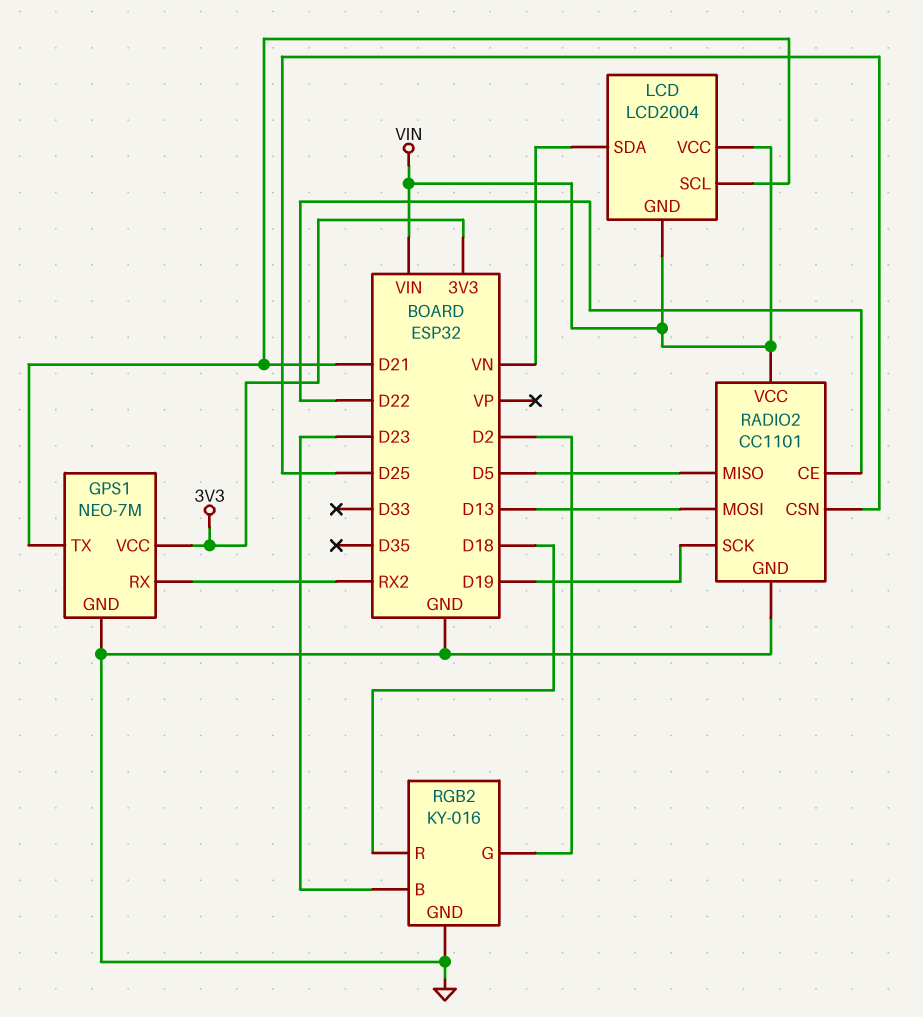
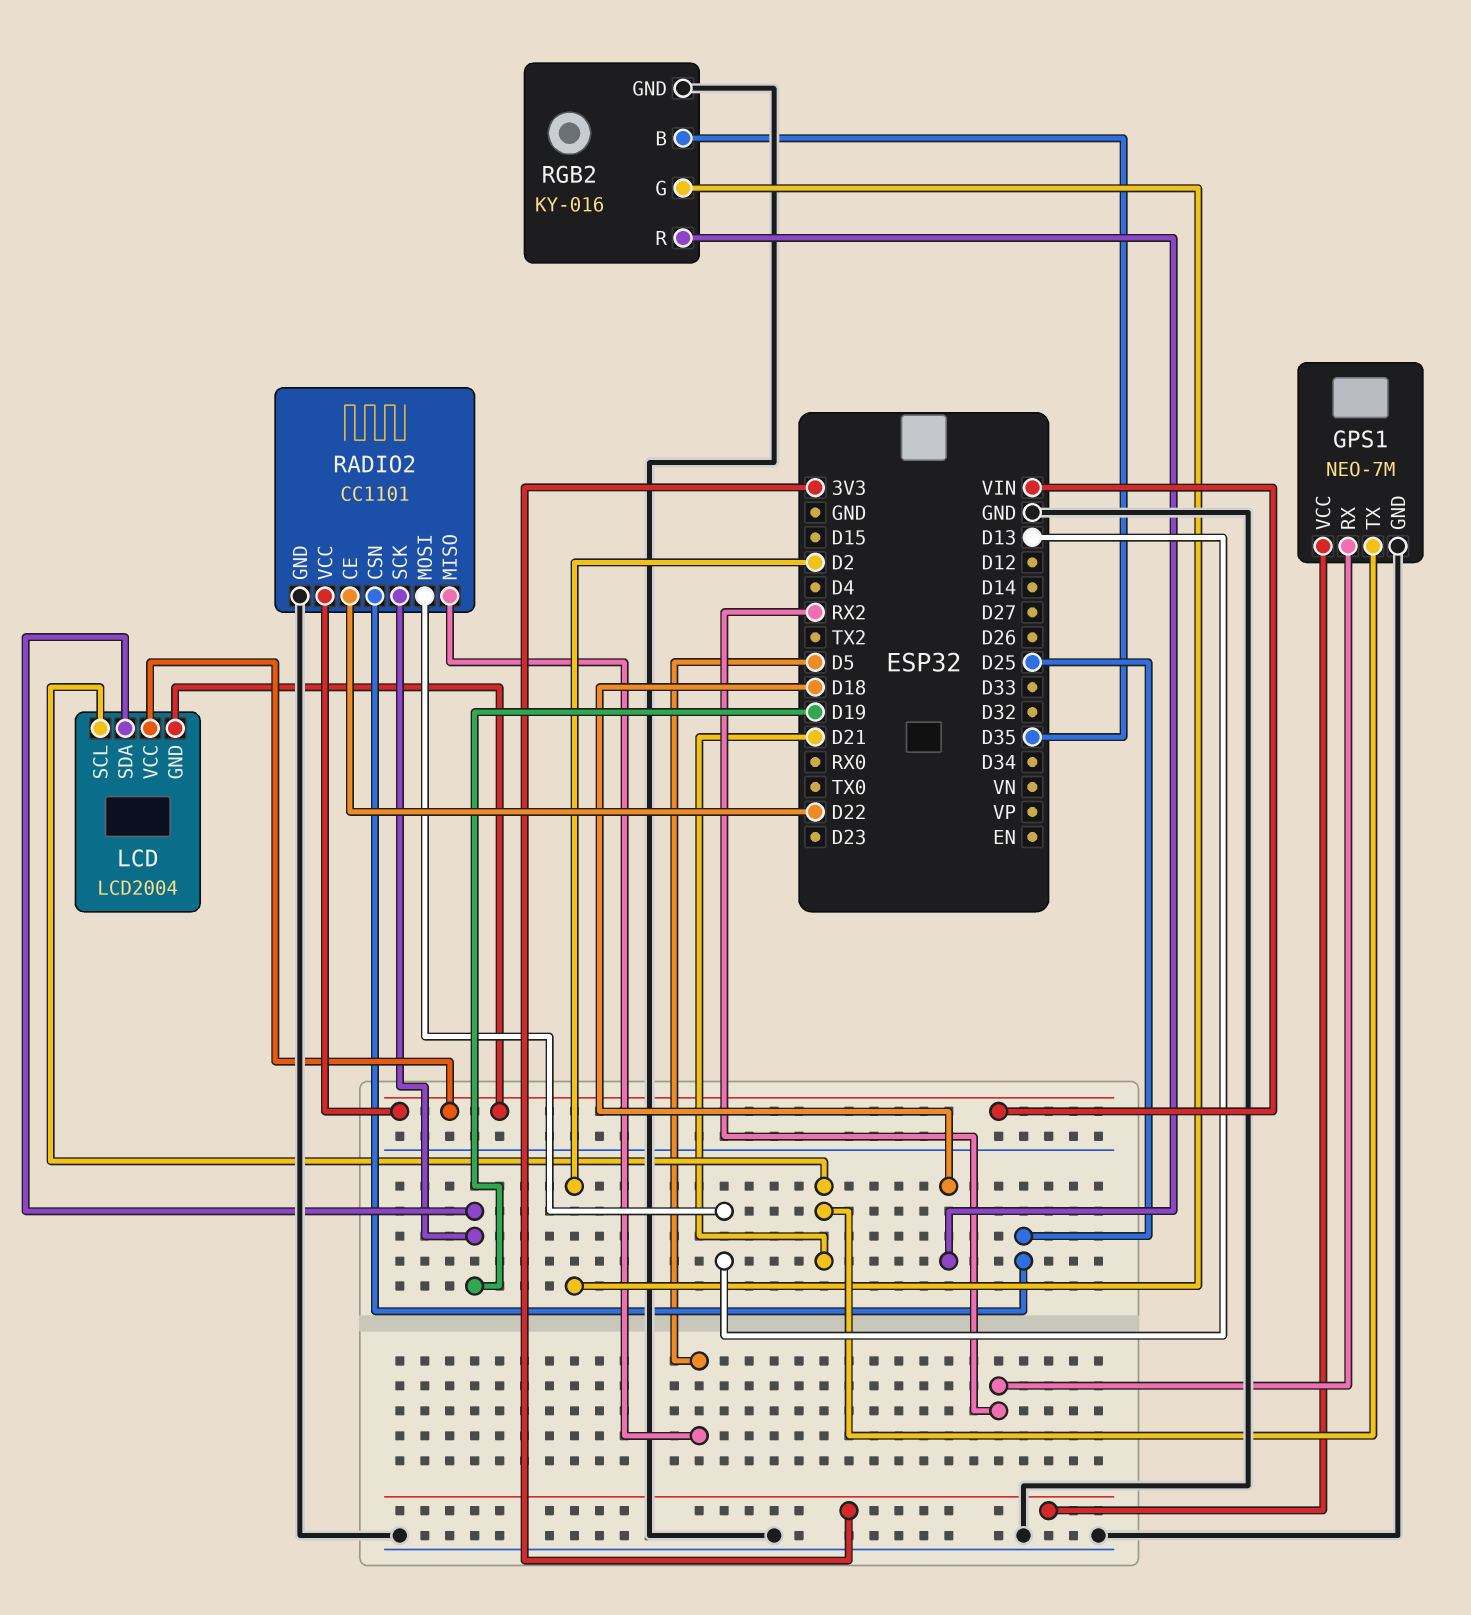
LCD pin SDA: VN -> D19
RGB2 pin B: D23 -> D35

